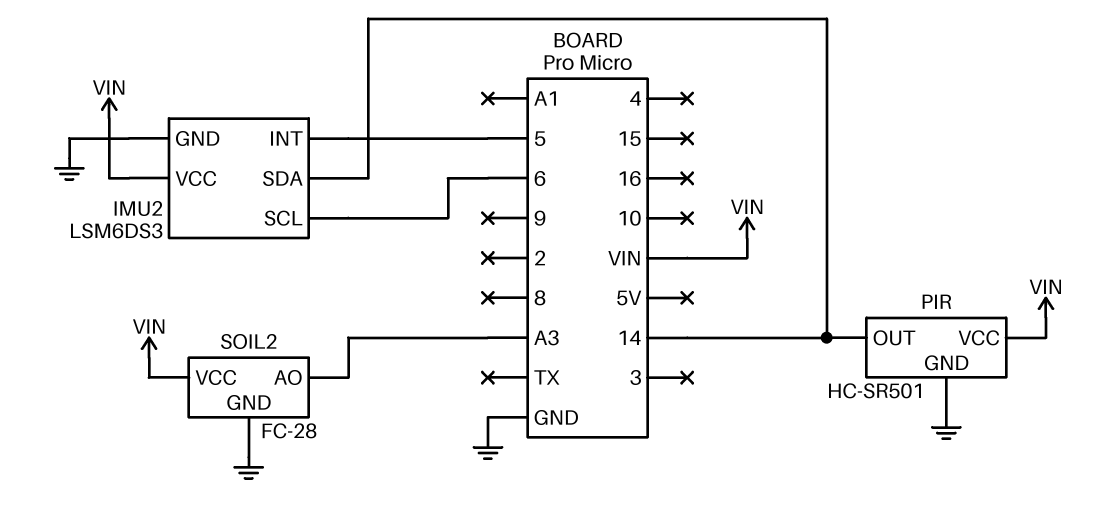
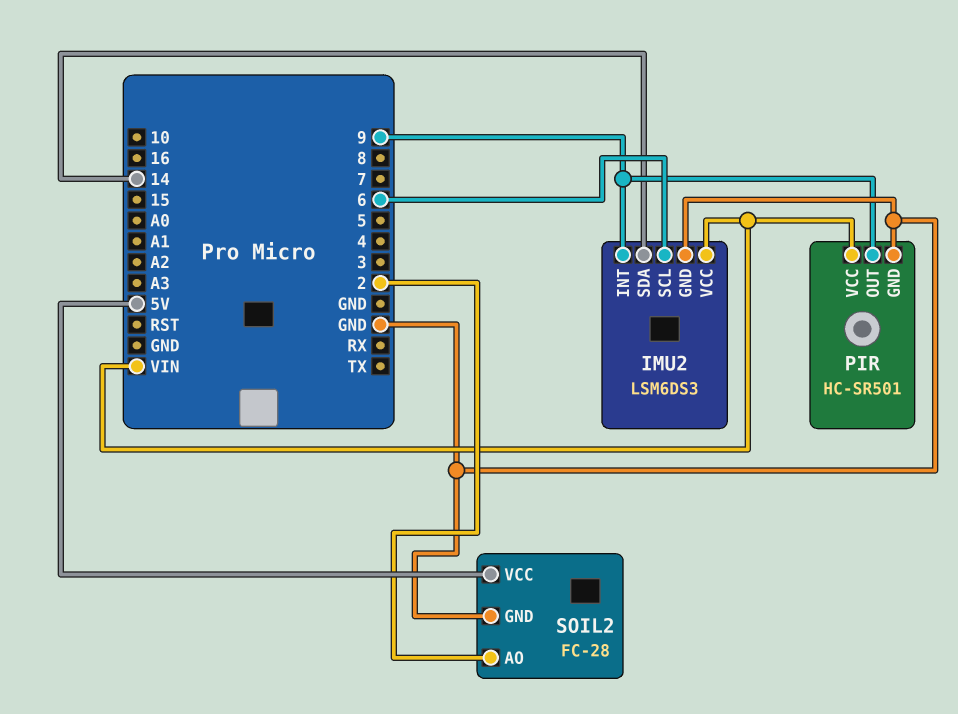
IMU2 pin INT: 5 -> 9
PIR pin OUT: 14 -> 9
SOIL2 pin AO: A3 -> 2
SOIL2 pin VCC: VIN -> 5V

